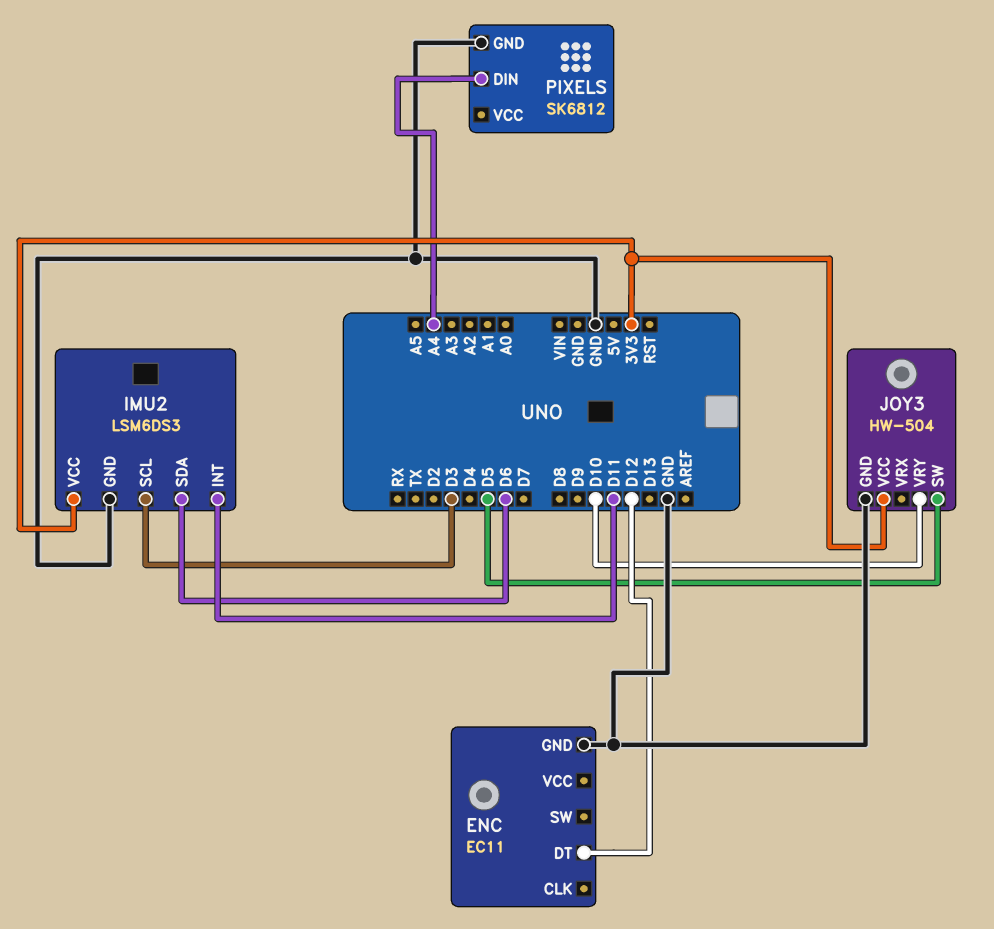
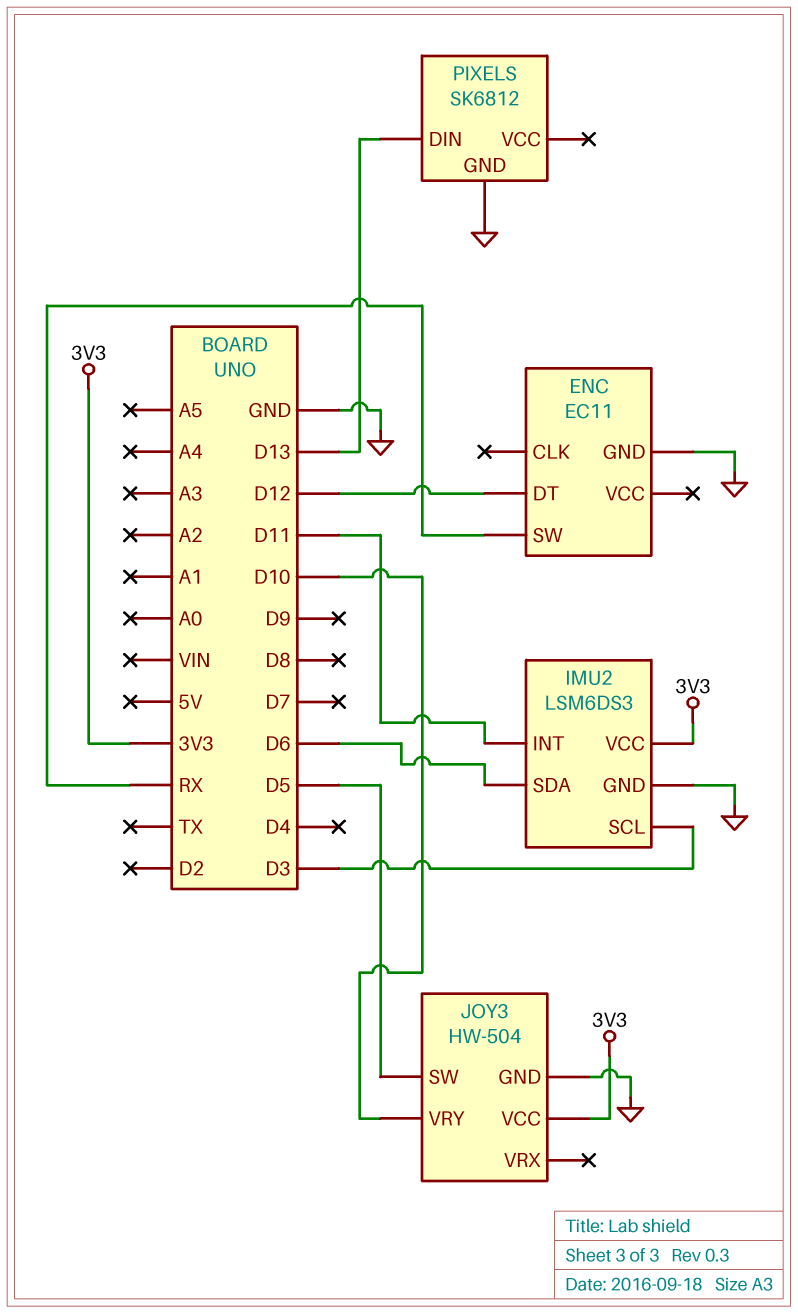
ENC pin SW: none -> RX
PIXELS pin DIN: A4 -> D13

